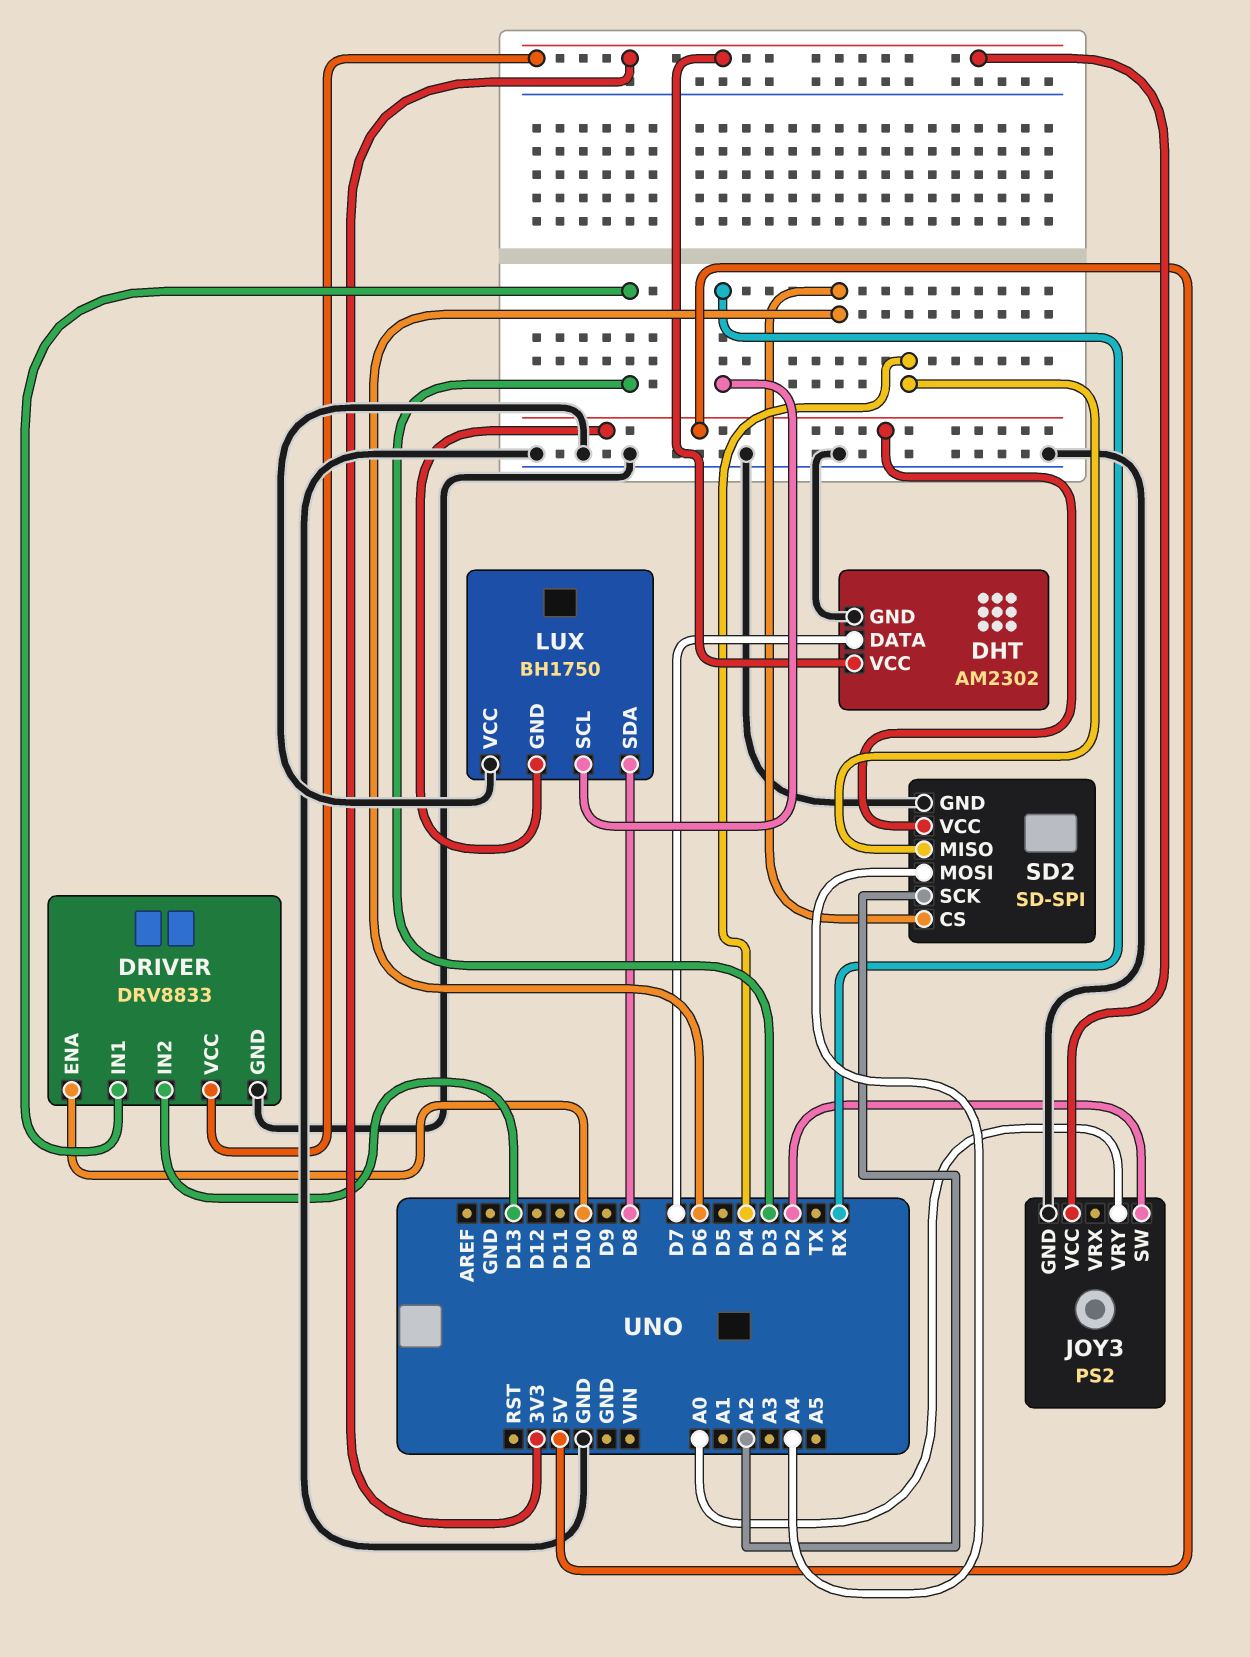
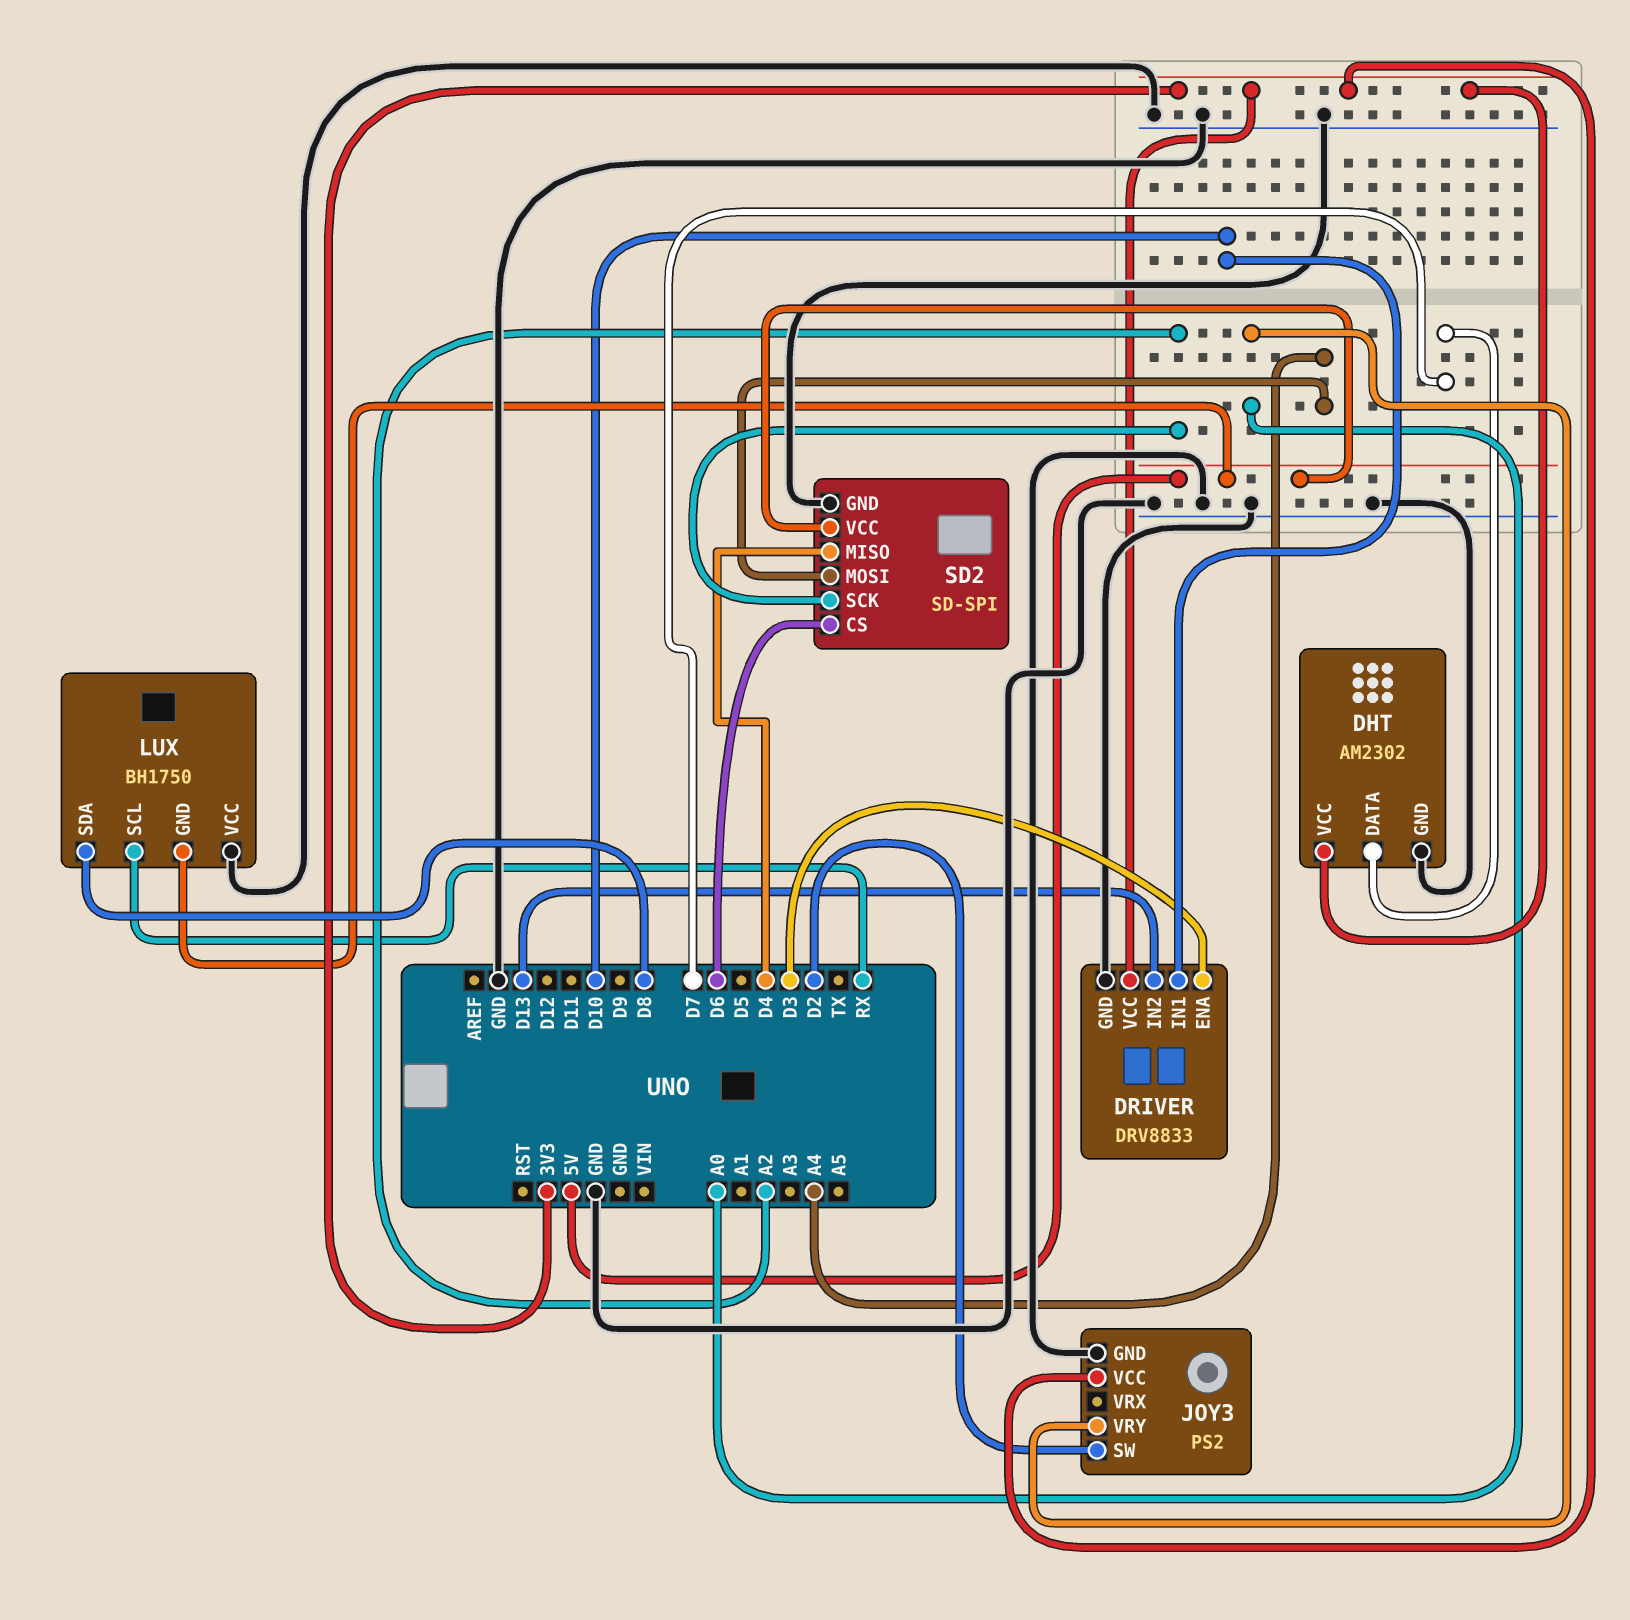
DRIVER pin ENA: D10 -> D3
DRIVER pin IN1: D3 -> D10

